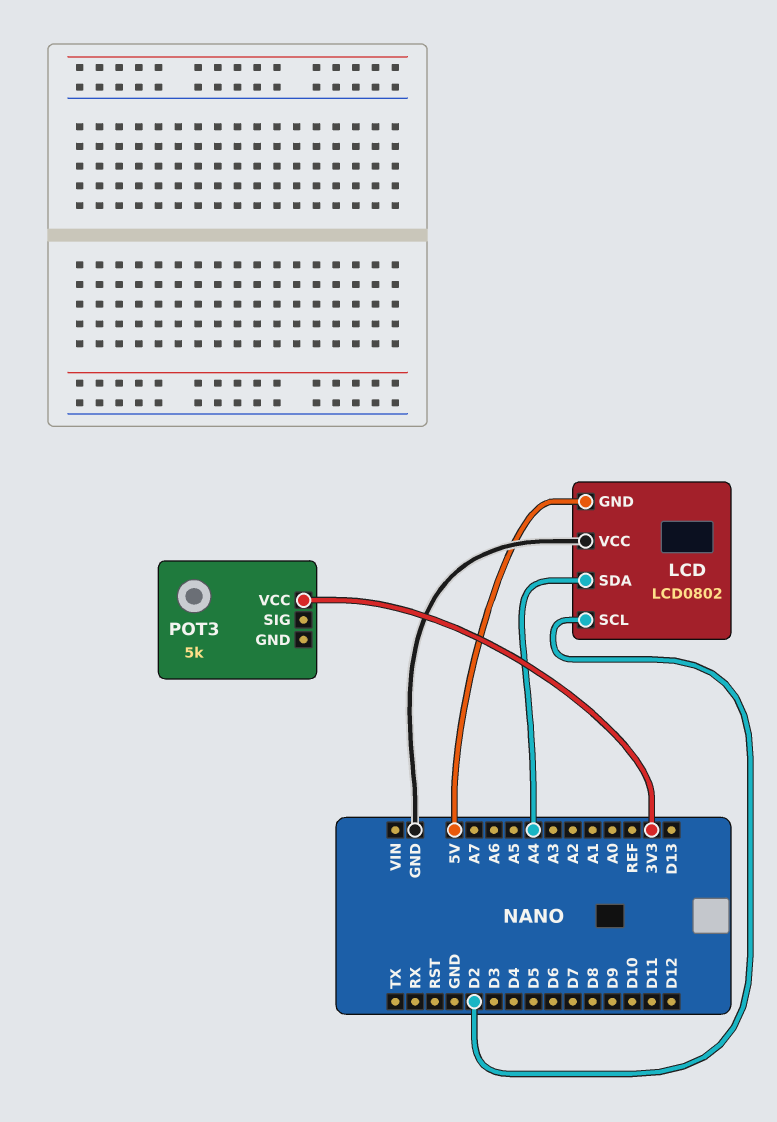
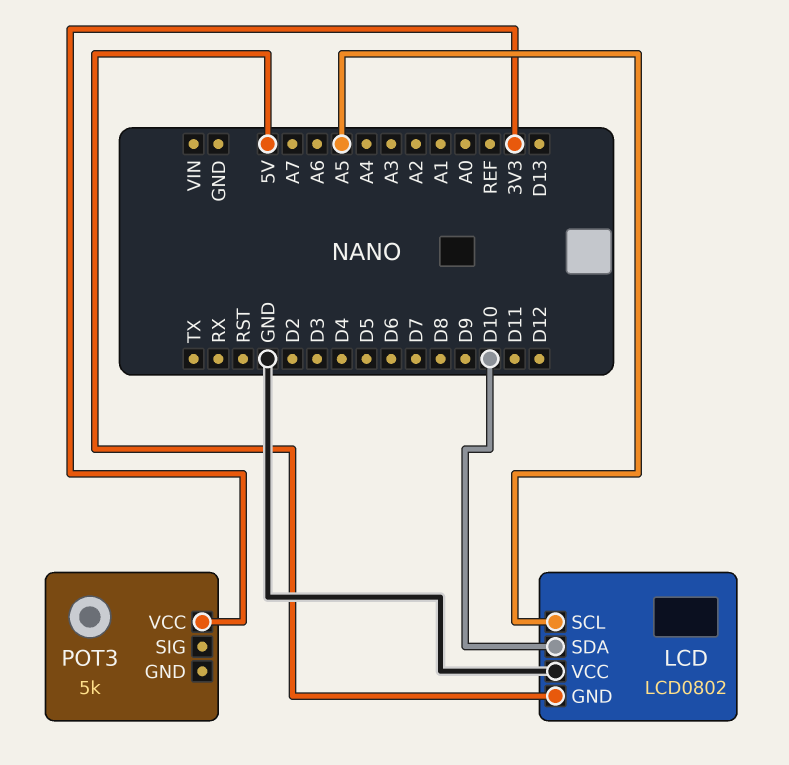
LCD pin SCL: D2 -> A5
LCD pin SDA: A4 -> D10

